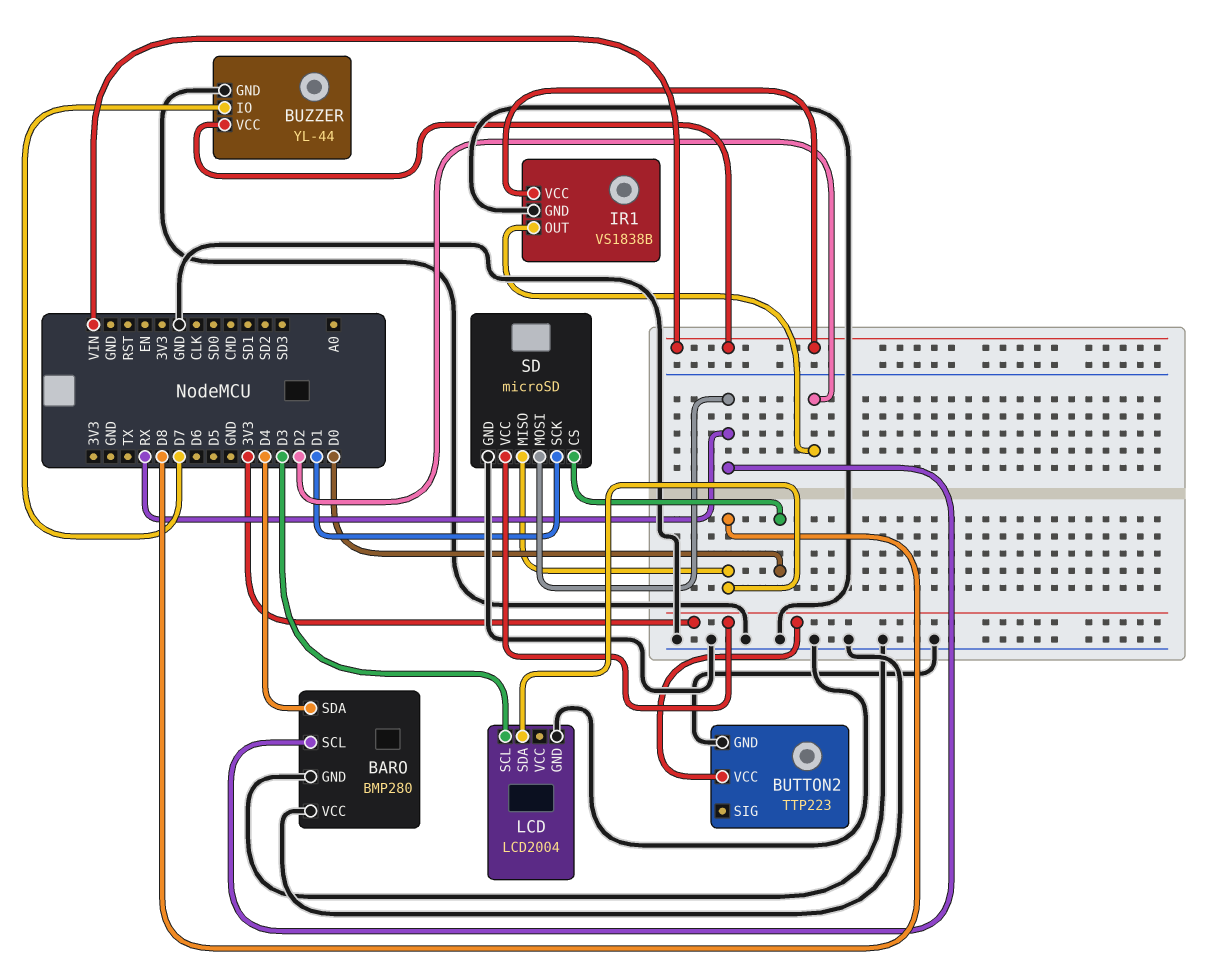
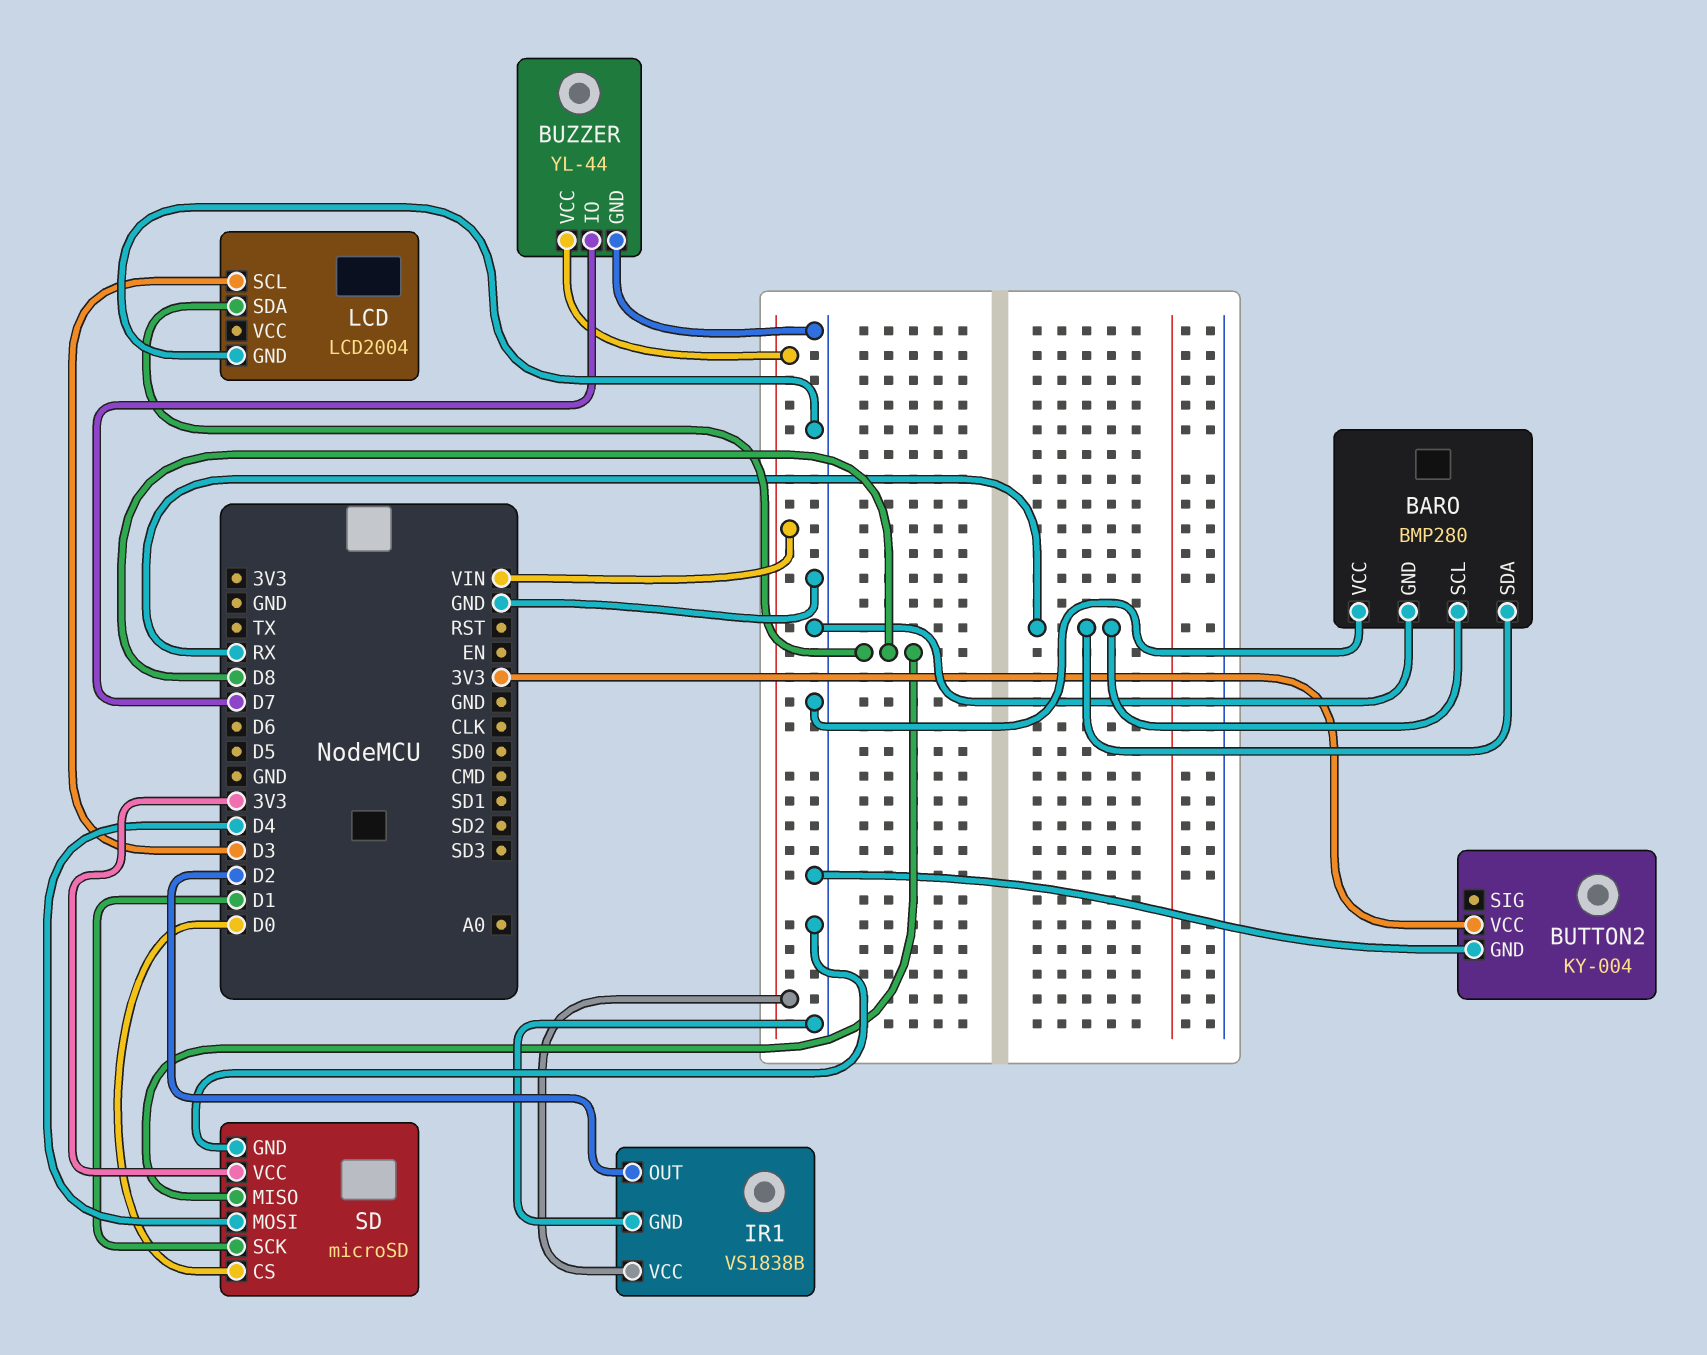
BARO pin SDA: D4 -> RX
BUTTON2: TTP223 -> KY-004
SD pin MOSI: RX -> D4

